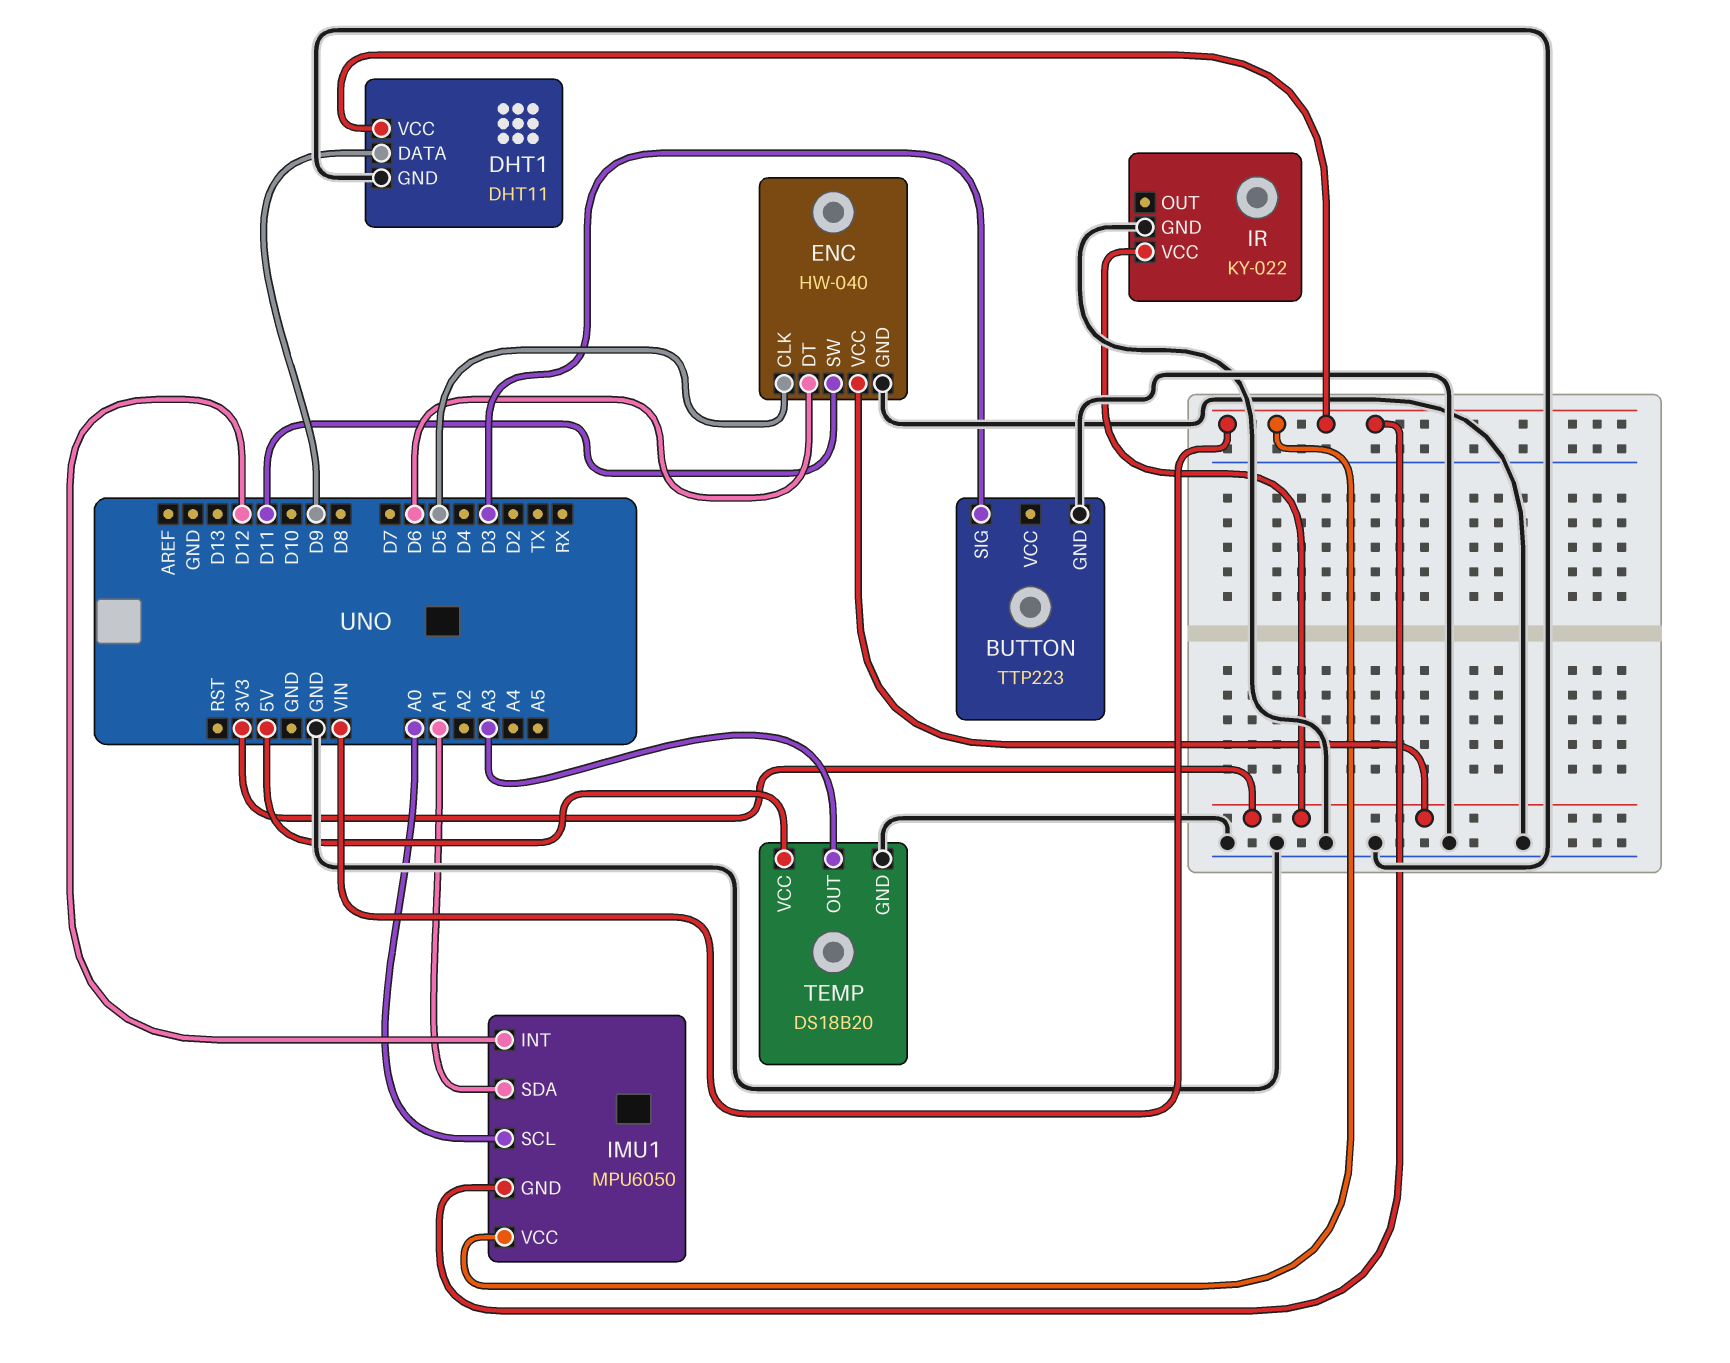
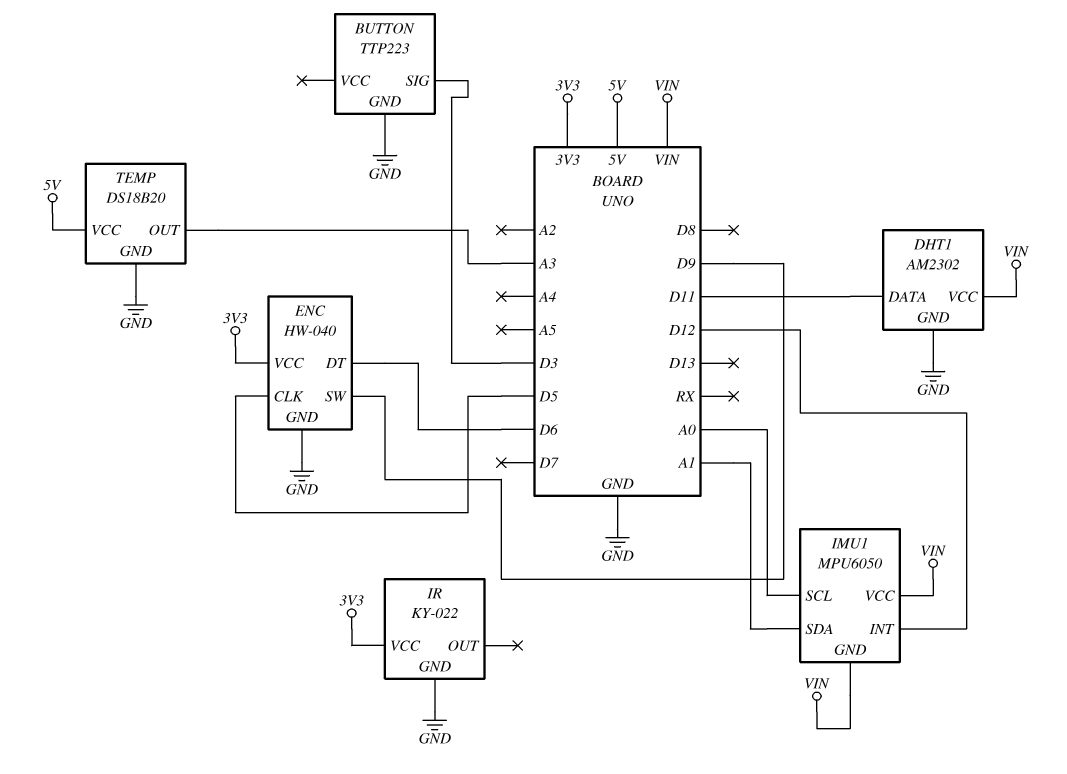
DHT1: DHT11 -> AM2302
DHT1 pin DATA: D9 -> D11
ENC pin SW: D11 -> D9

